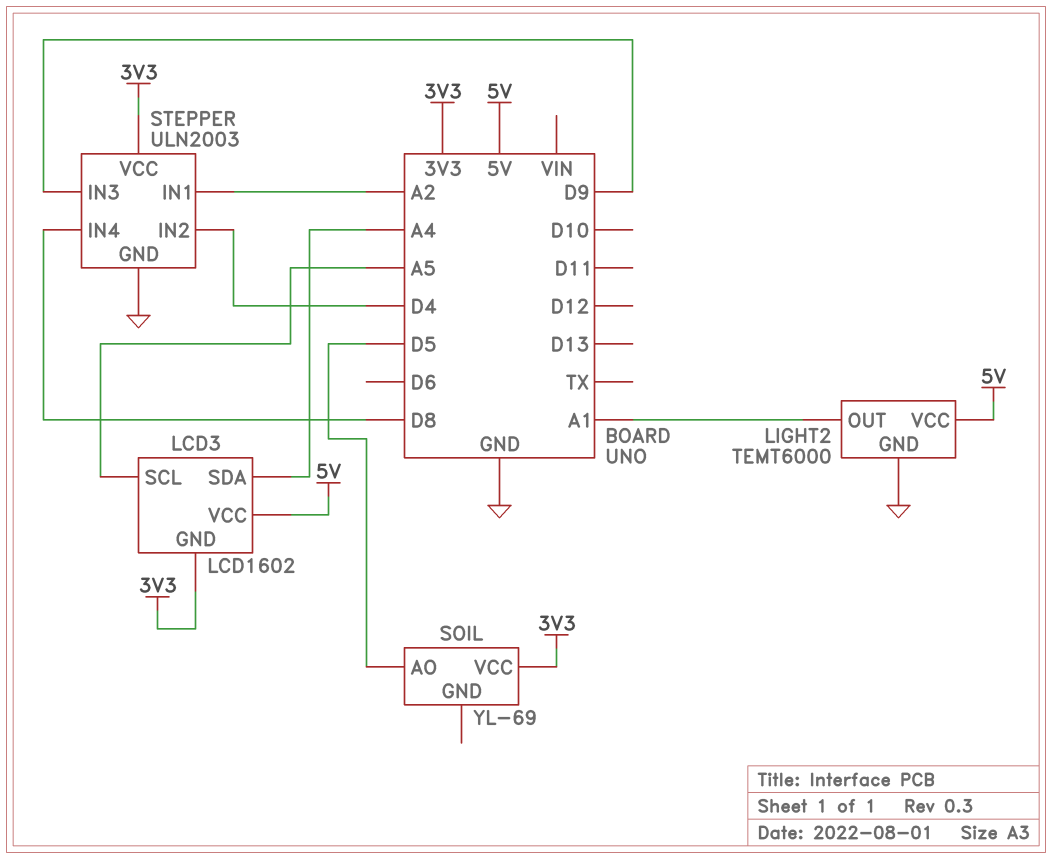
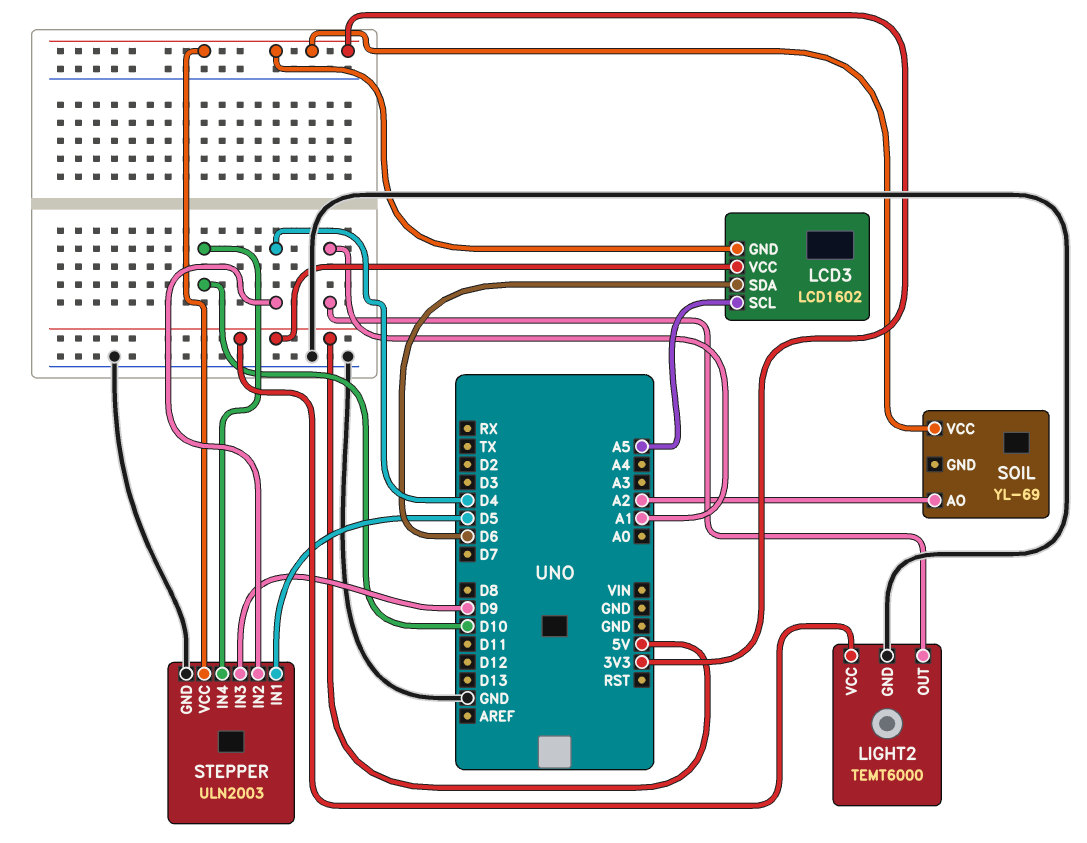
LCD3 pin SDA: A4 -> D6
SOIL pin AO: D5 -> A2
STEPPER pin IN1: A2 -> D5
STEPPER pin IN4: D8 -> D10

